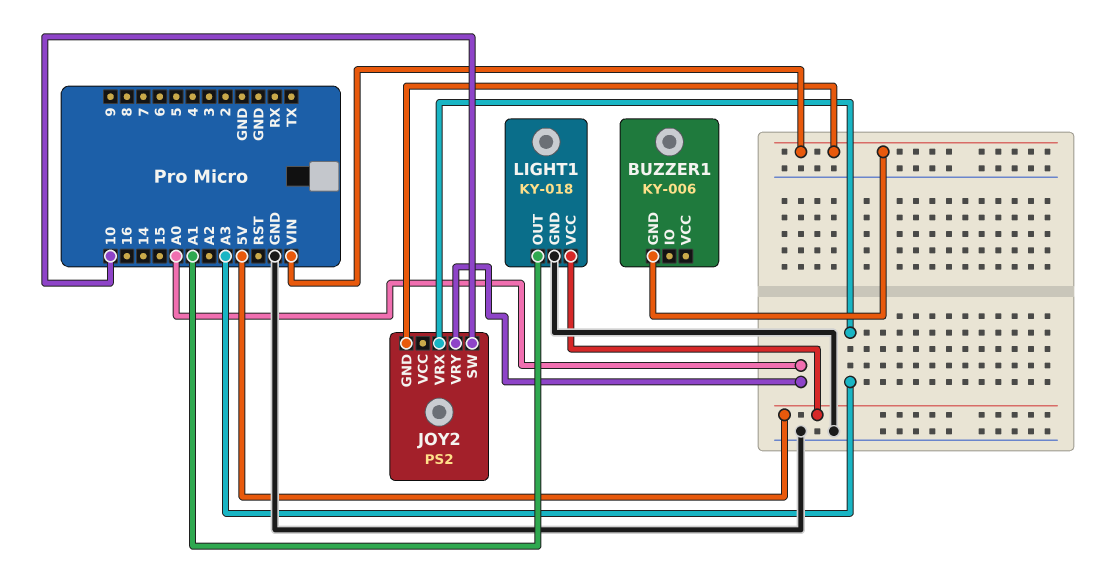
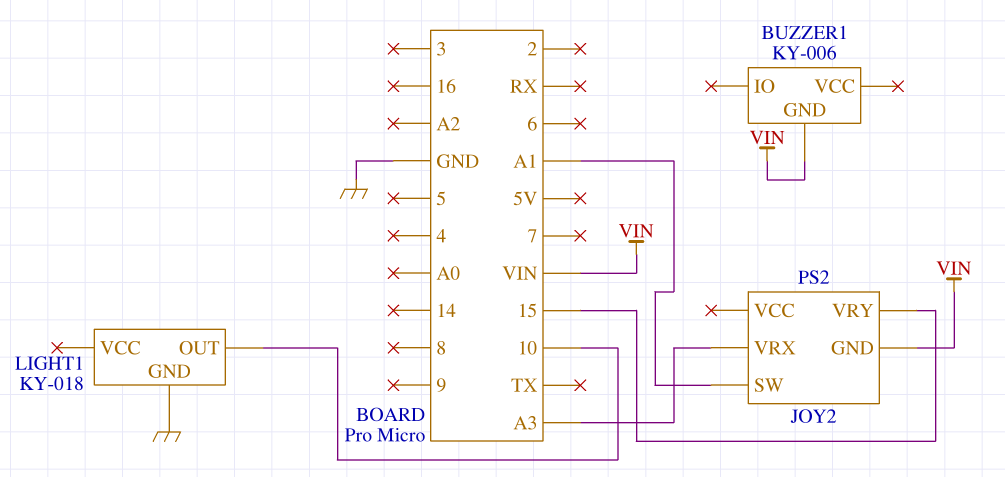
JOY2 pin SW: 10 -> A1
JOY2 pin VRY: A0 -> 15
LIGHT1 pin OUT: A1 -> 10
LIGHT1 pin VCC: 5V -> none

